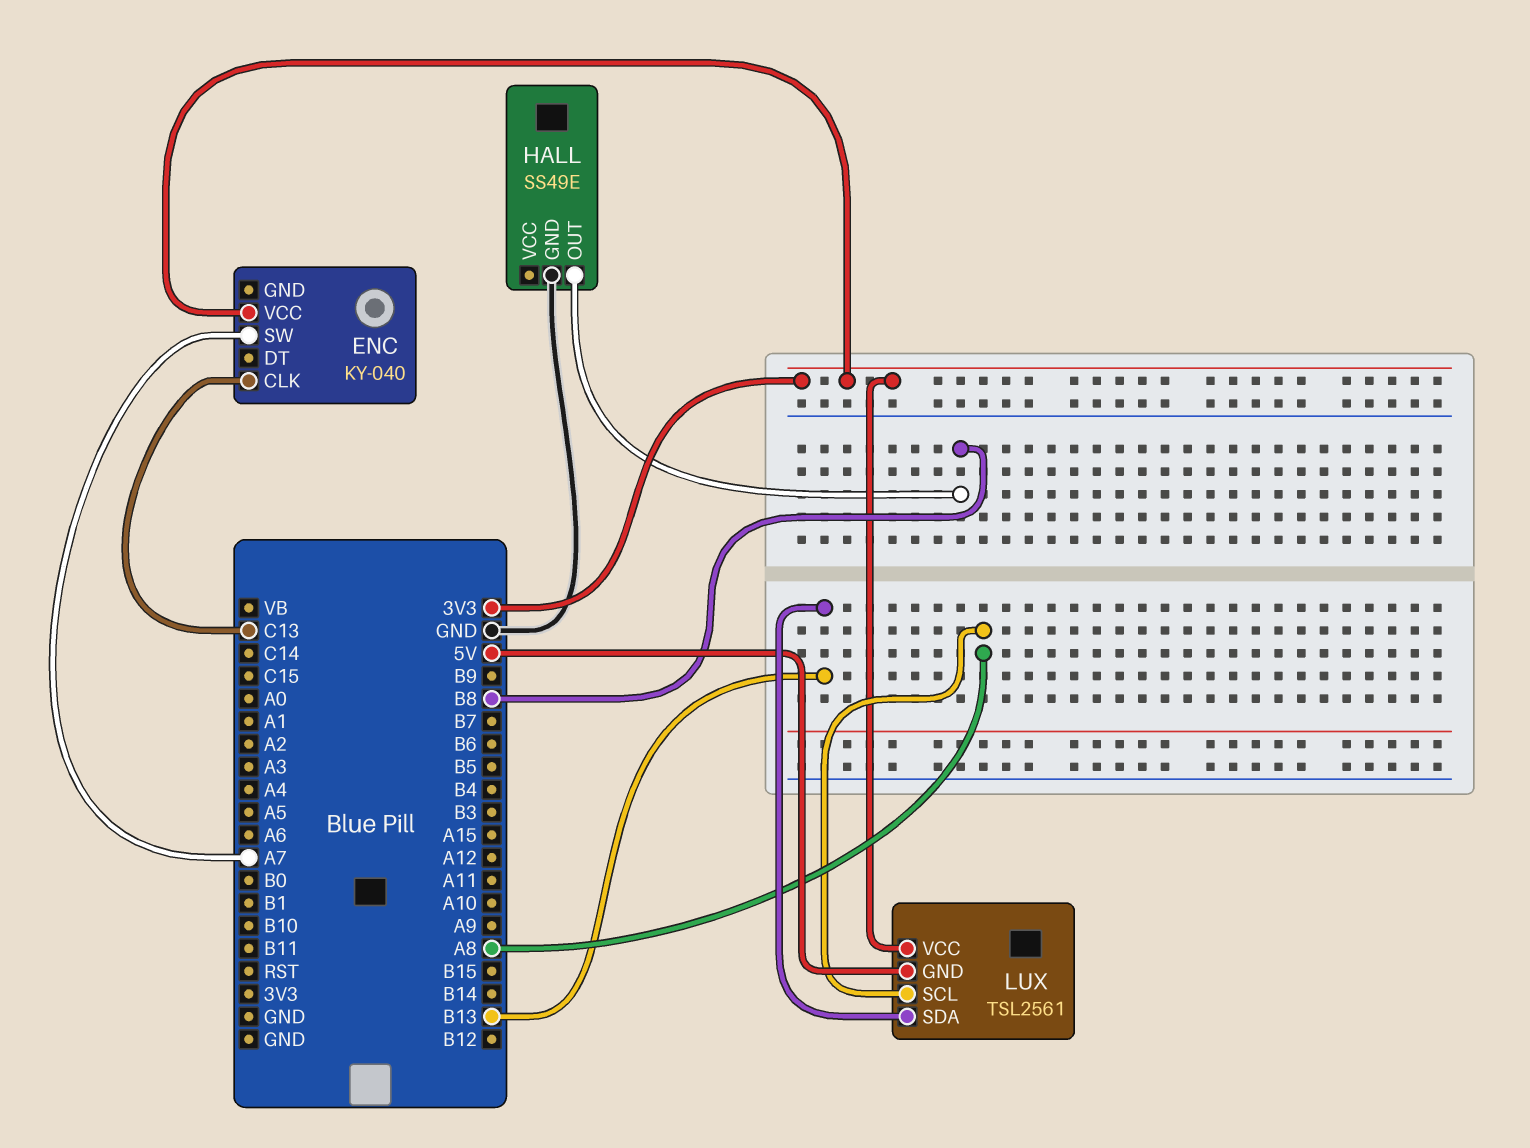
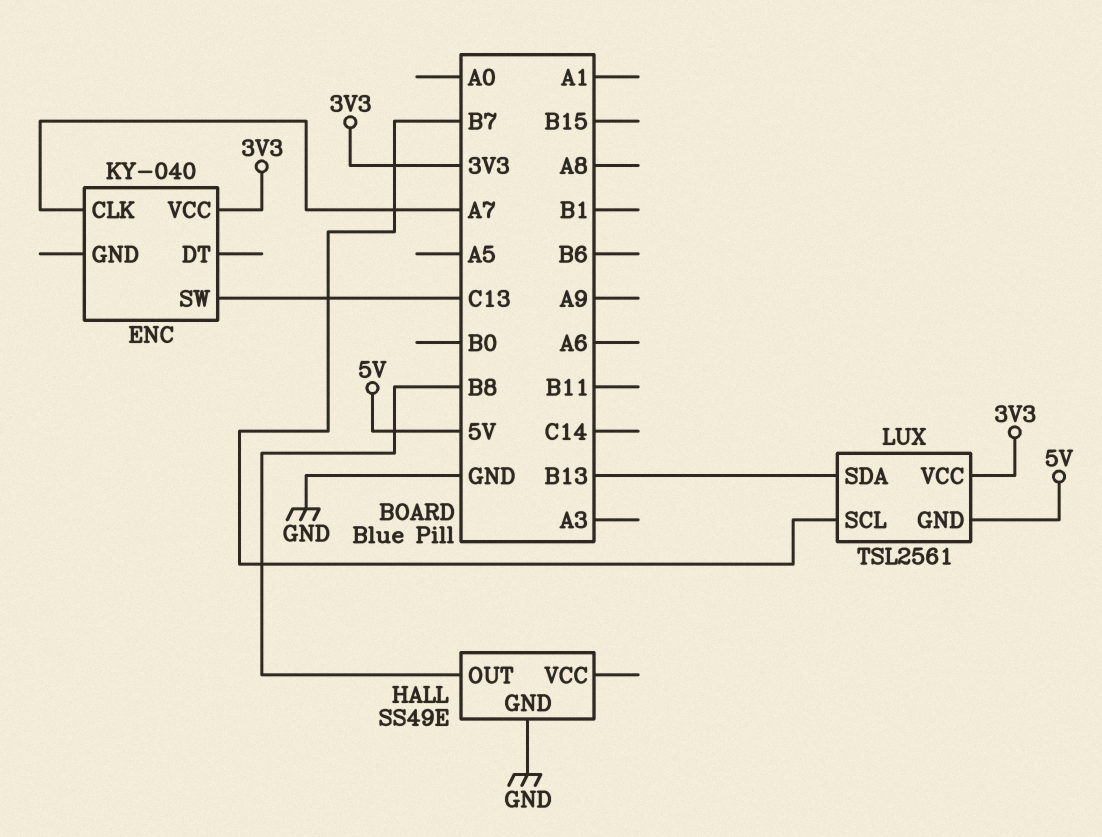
ENC pin CLK: C13 -> A7
ENC pin SW: A7 -> C13
LUX pin SCL: A8 -> B7

